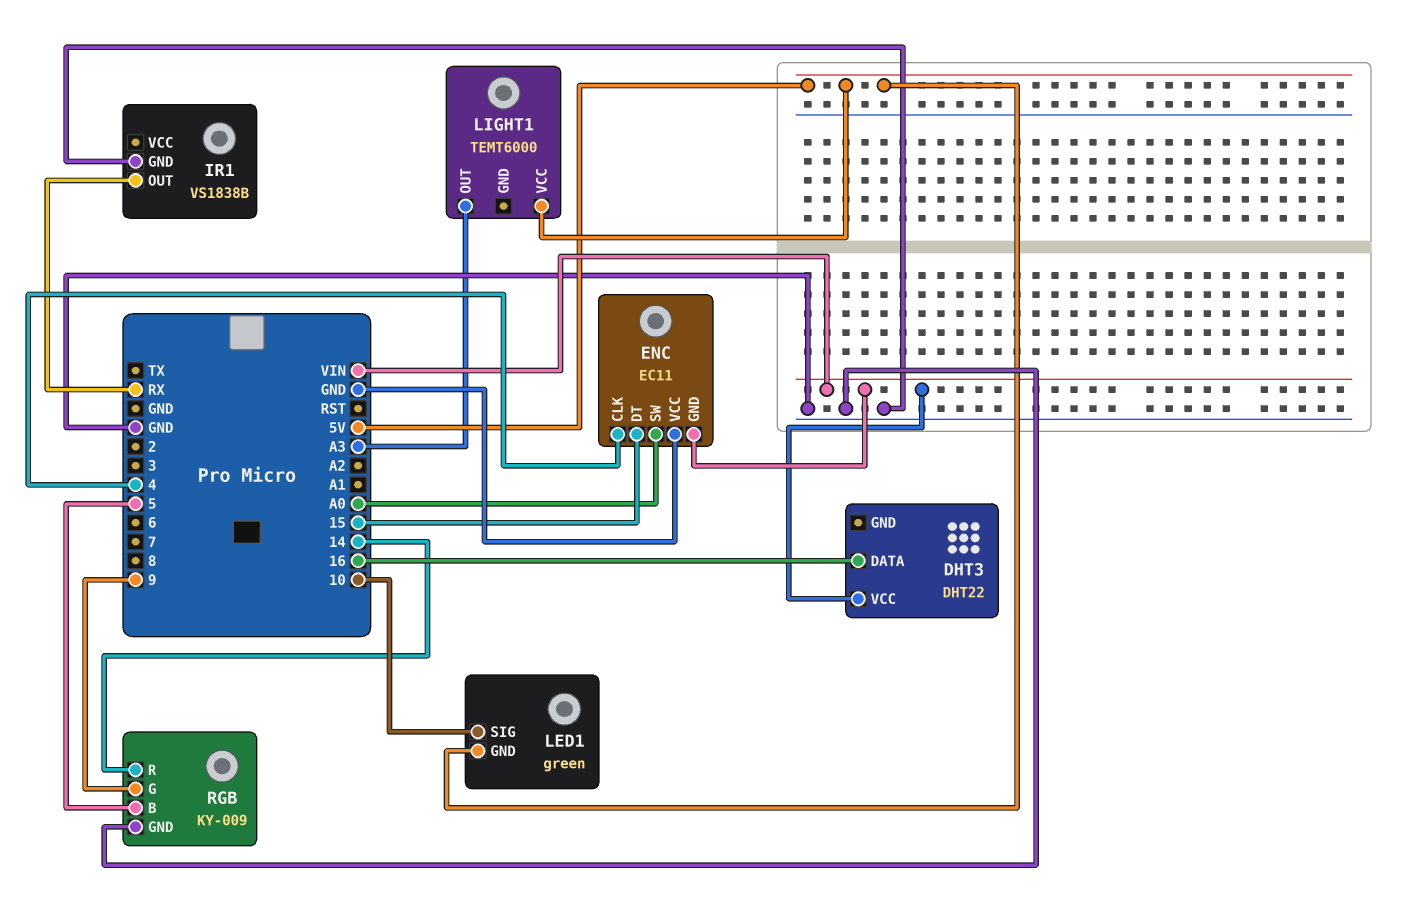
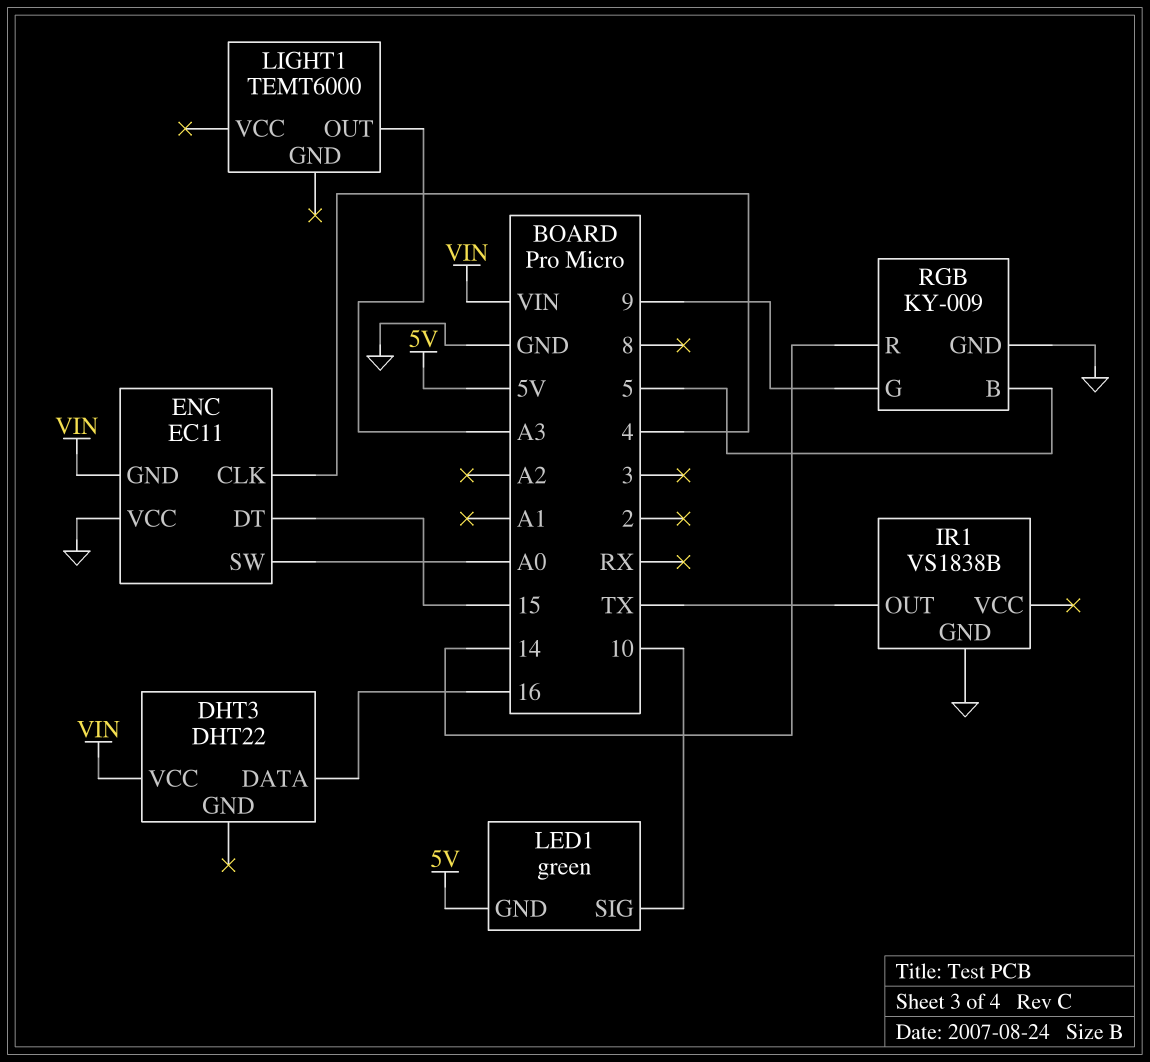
IR1 pin OUT: RX -> TX
LIGHT1 pin VCC: 5V -> none

